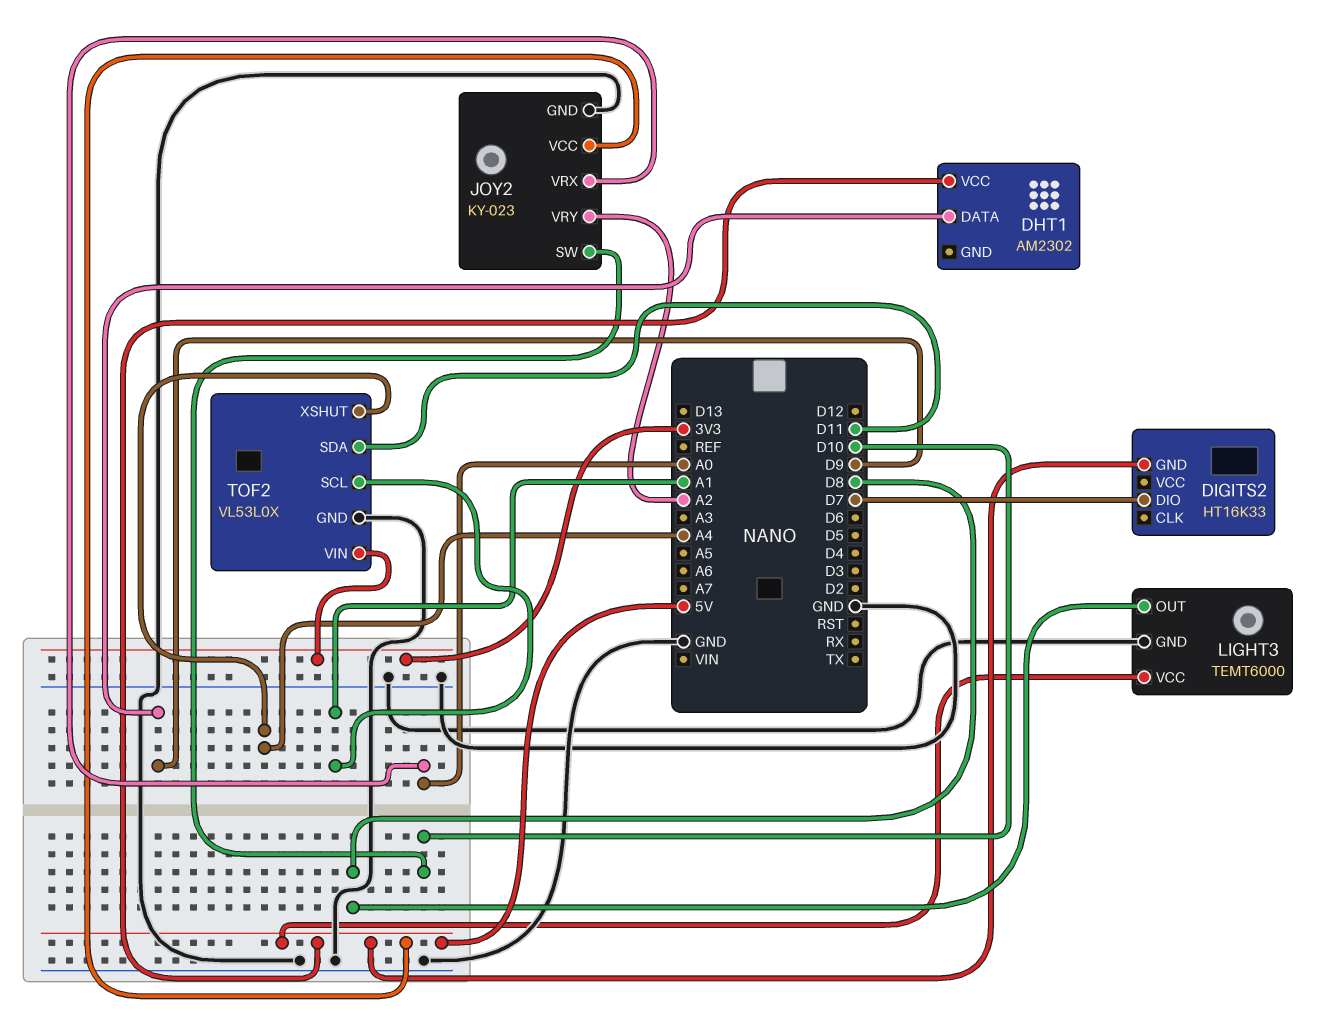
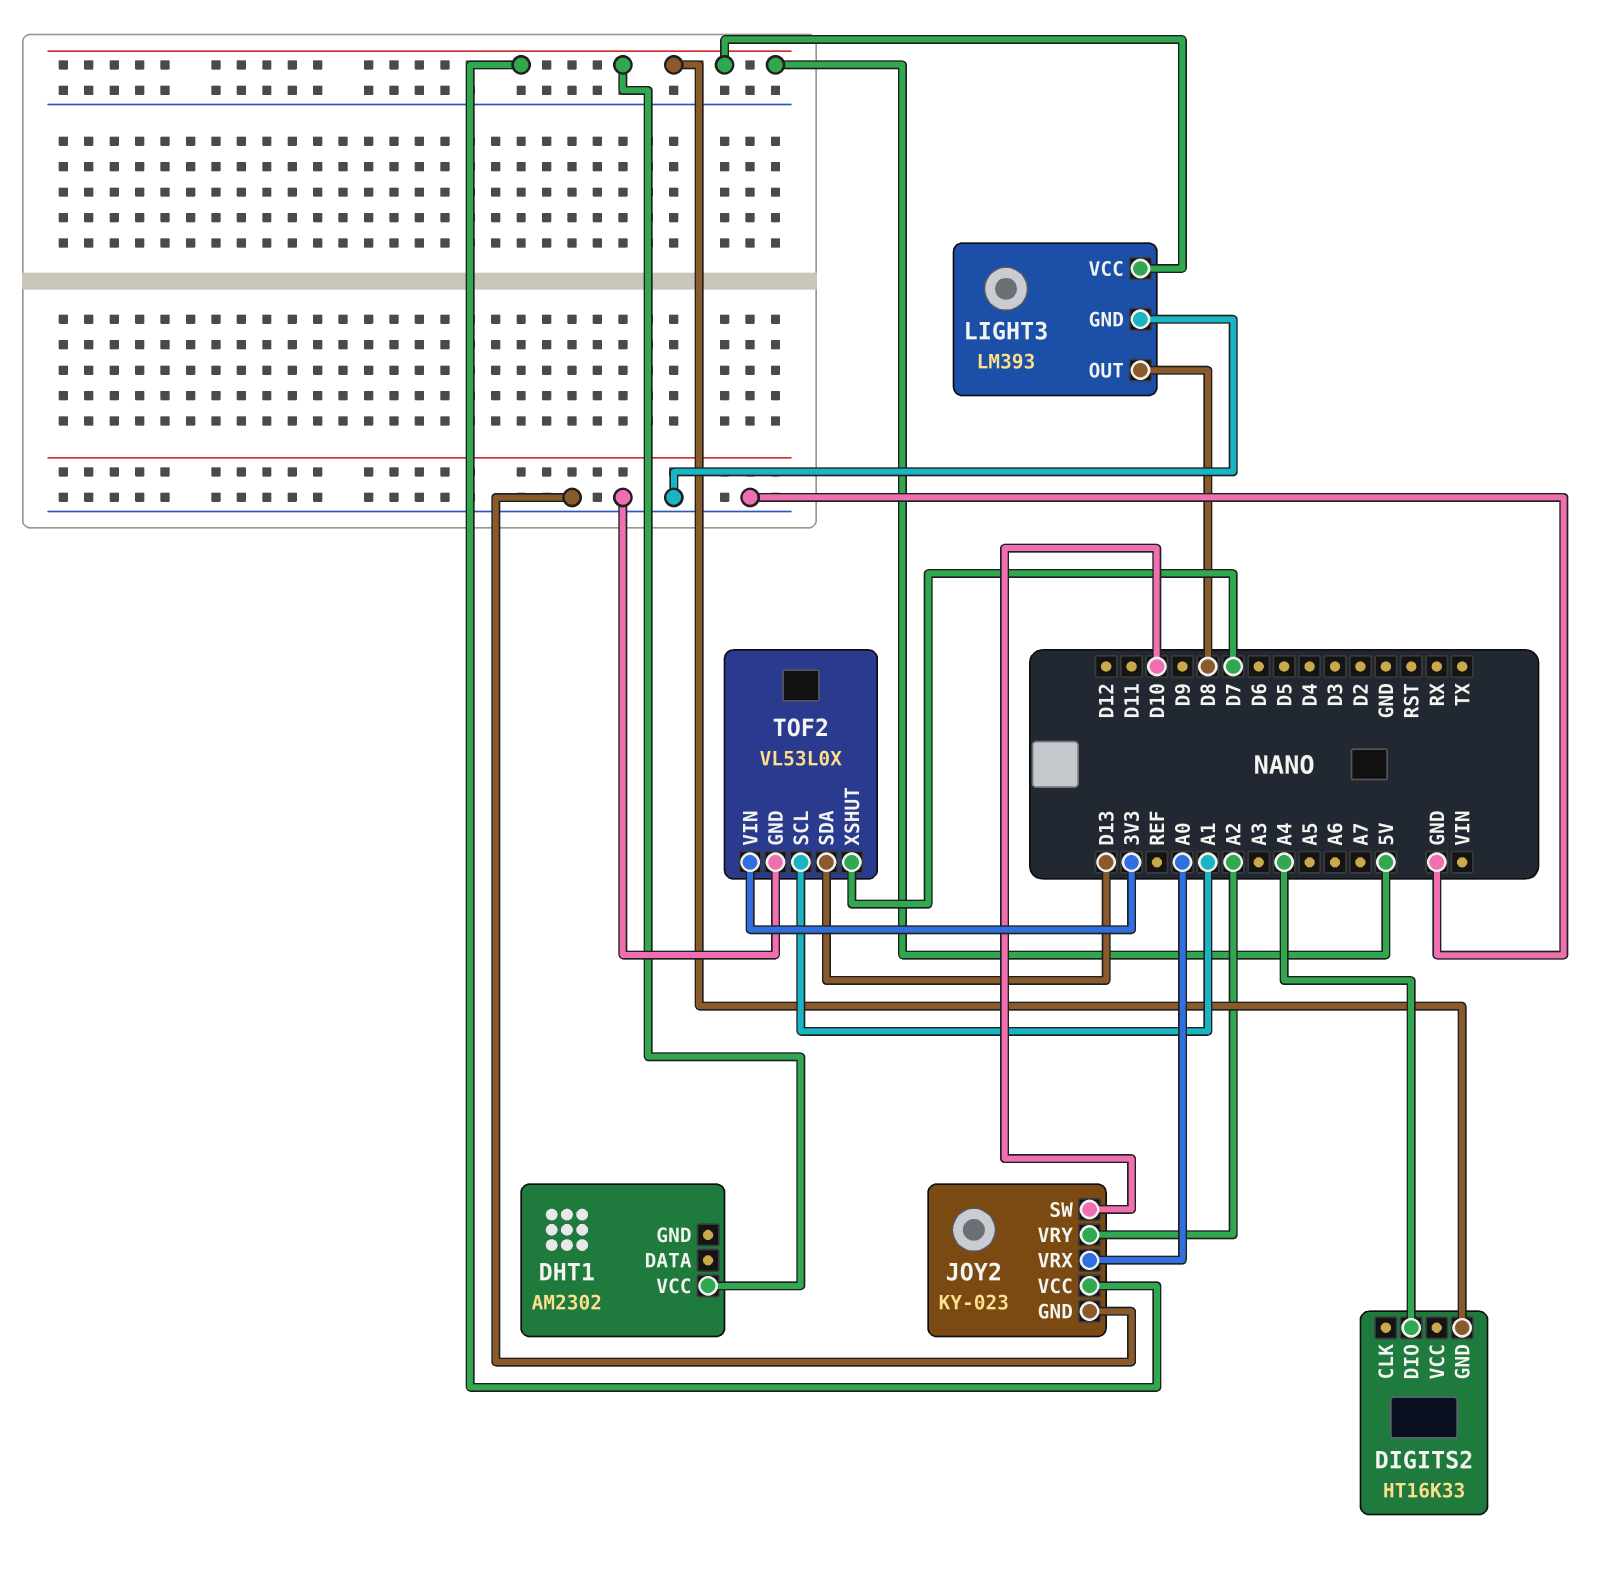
DHT1 pin DATA: D9 -> none
DIGITS2 pin DIO: D7 -> A4
LIGHT3: TEMT6000 -> LM393
TOF2 pin SDA: D11 -> D13
TOF2 pin XSHUT: A4 -> D7

